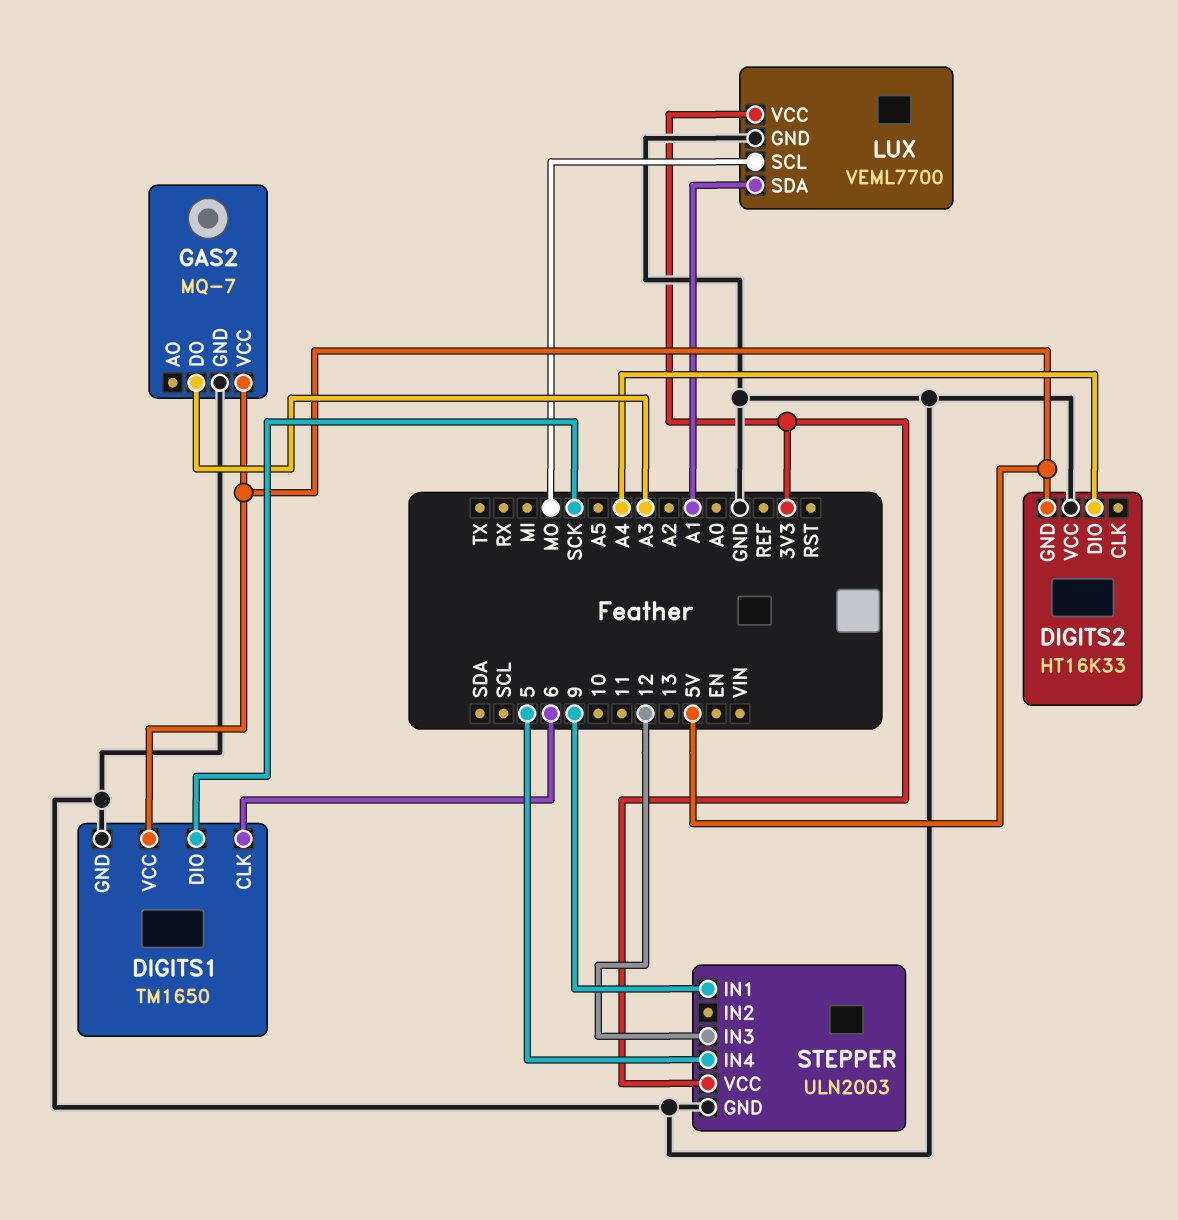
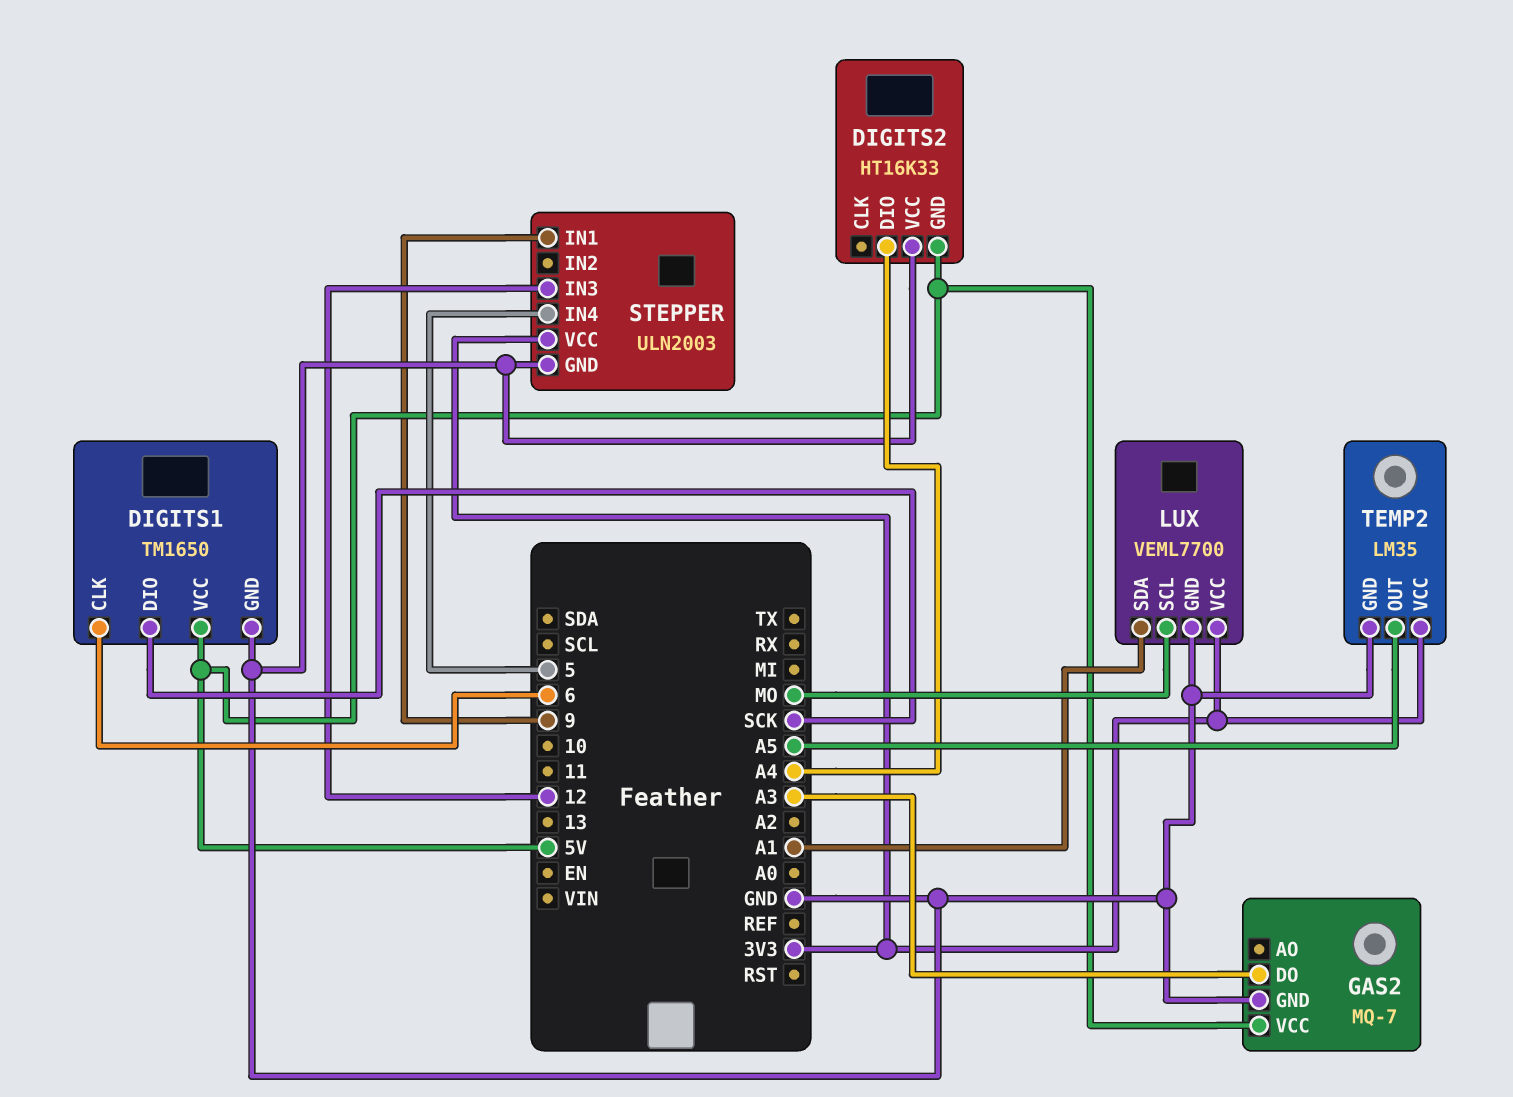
TEMP2: none -> LM35
TEMP2 pin GND: none -> GND
TEMP2 pin OUT: none -> A5
TEMP2 pin VCC: none -> 3V3

